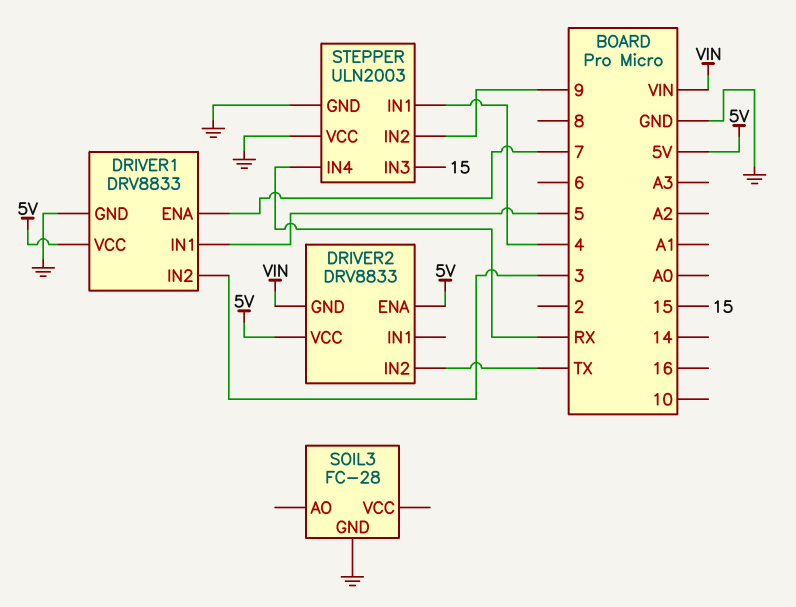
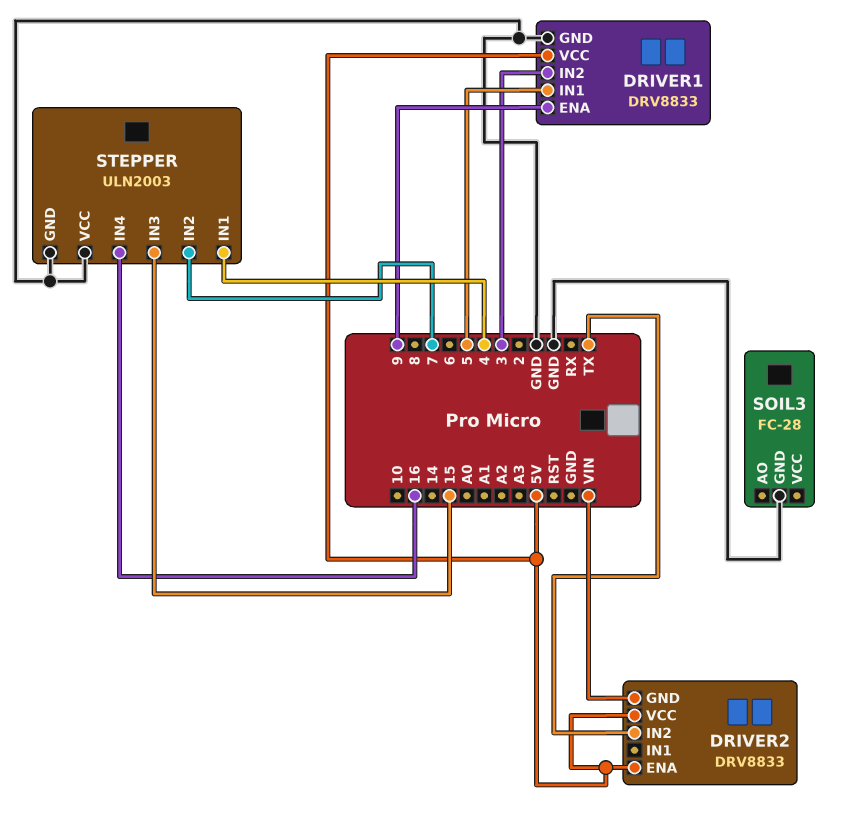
DRIVER1 pin ENA: 7 -> 9
STEPPER pin IN2: 9 -> 7
STEPPER pin IN4: RX -> 16

